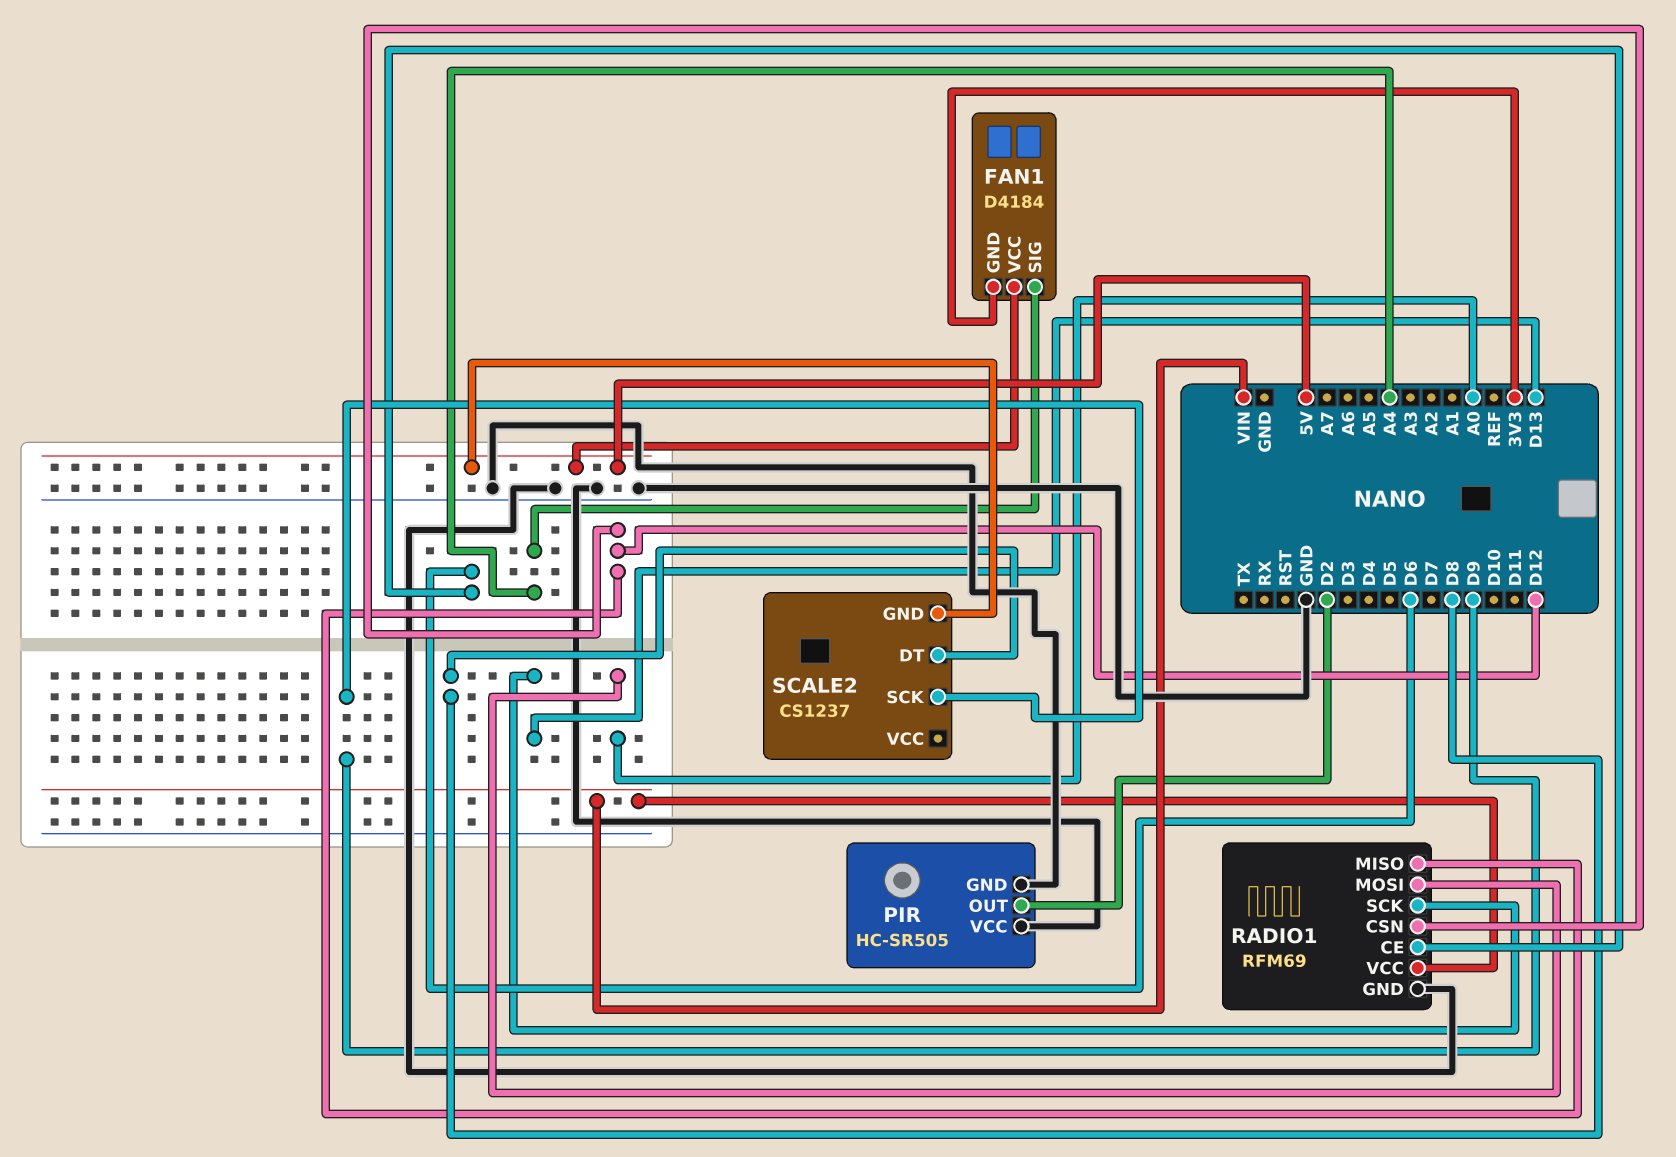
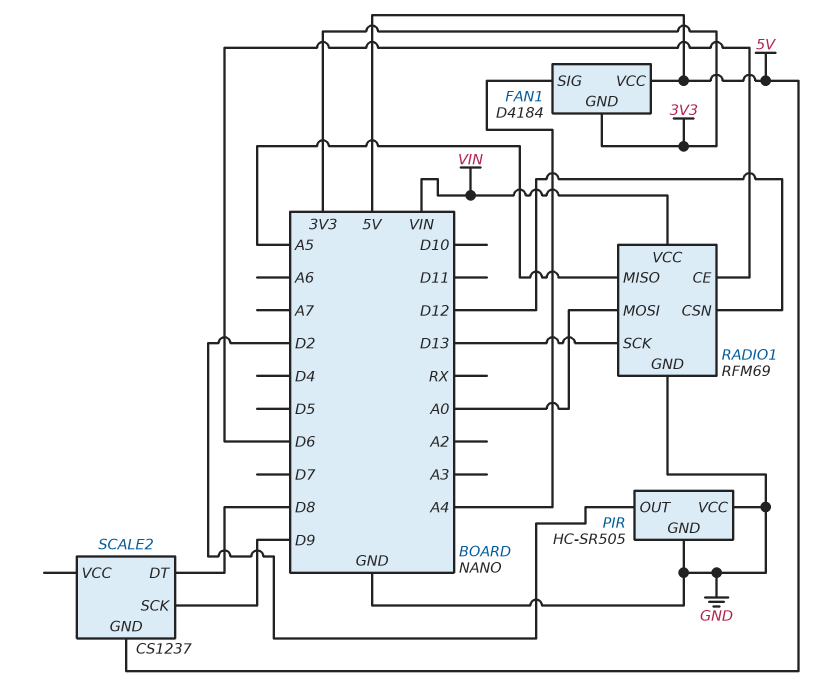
RADIO1 pin MISO: D12 -> A5

